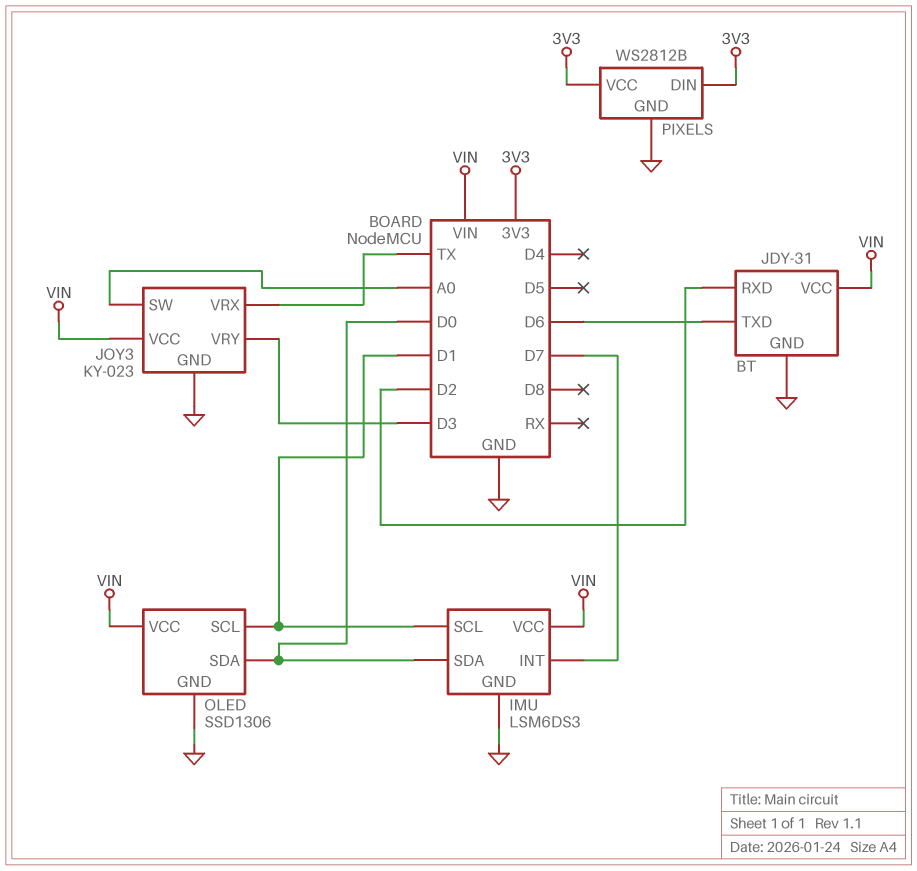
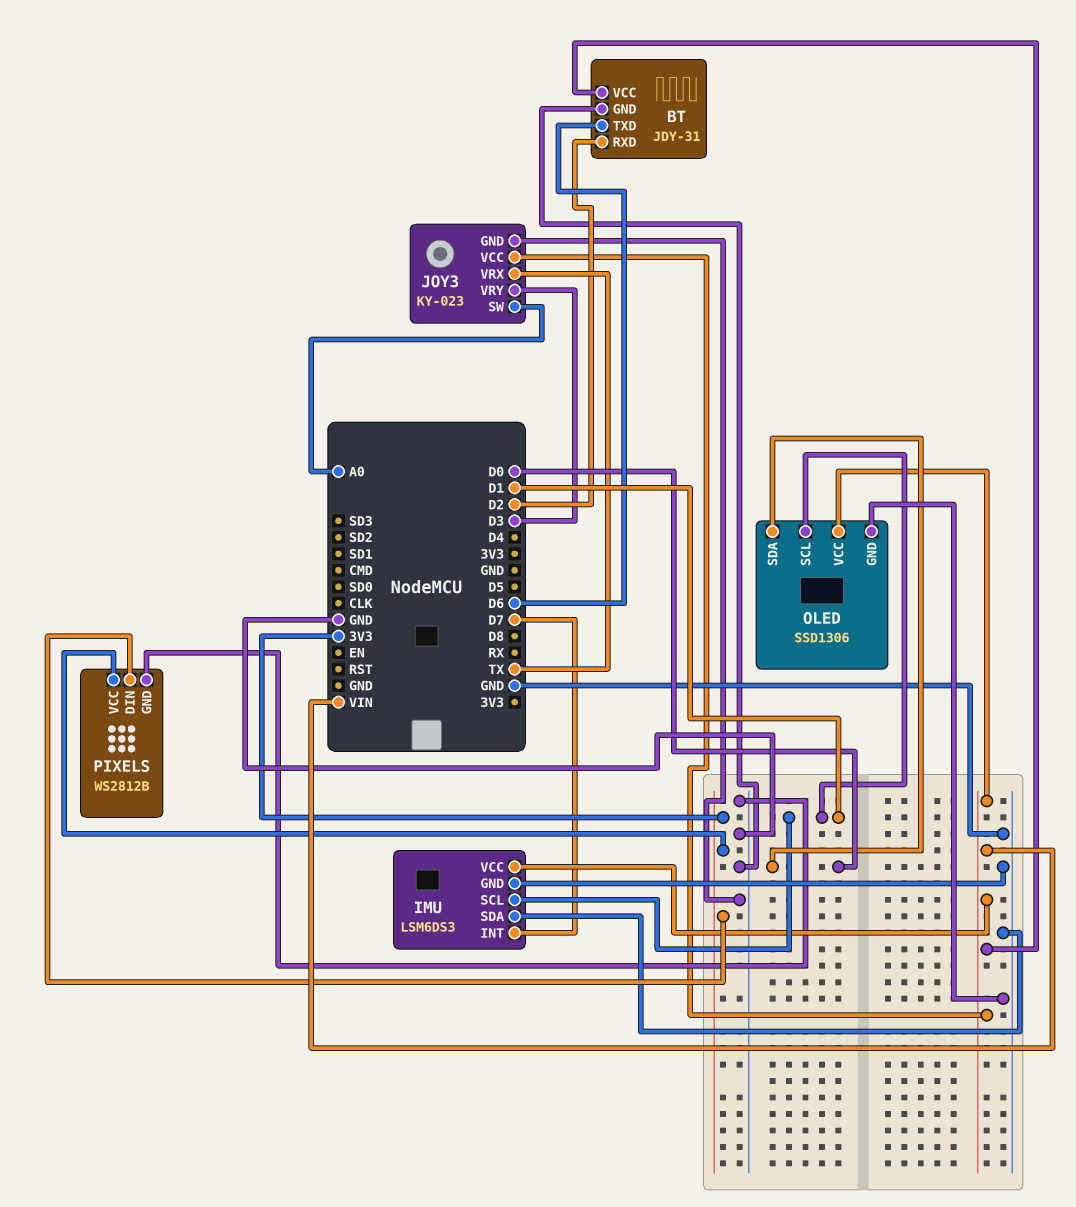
IMU pin SDA: D0 -> GND

